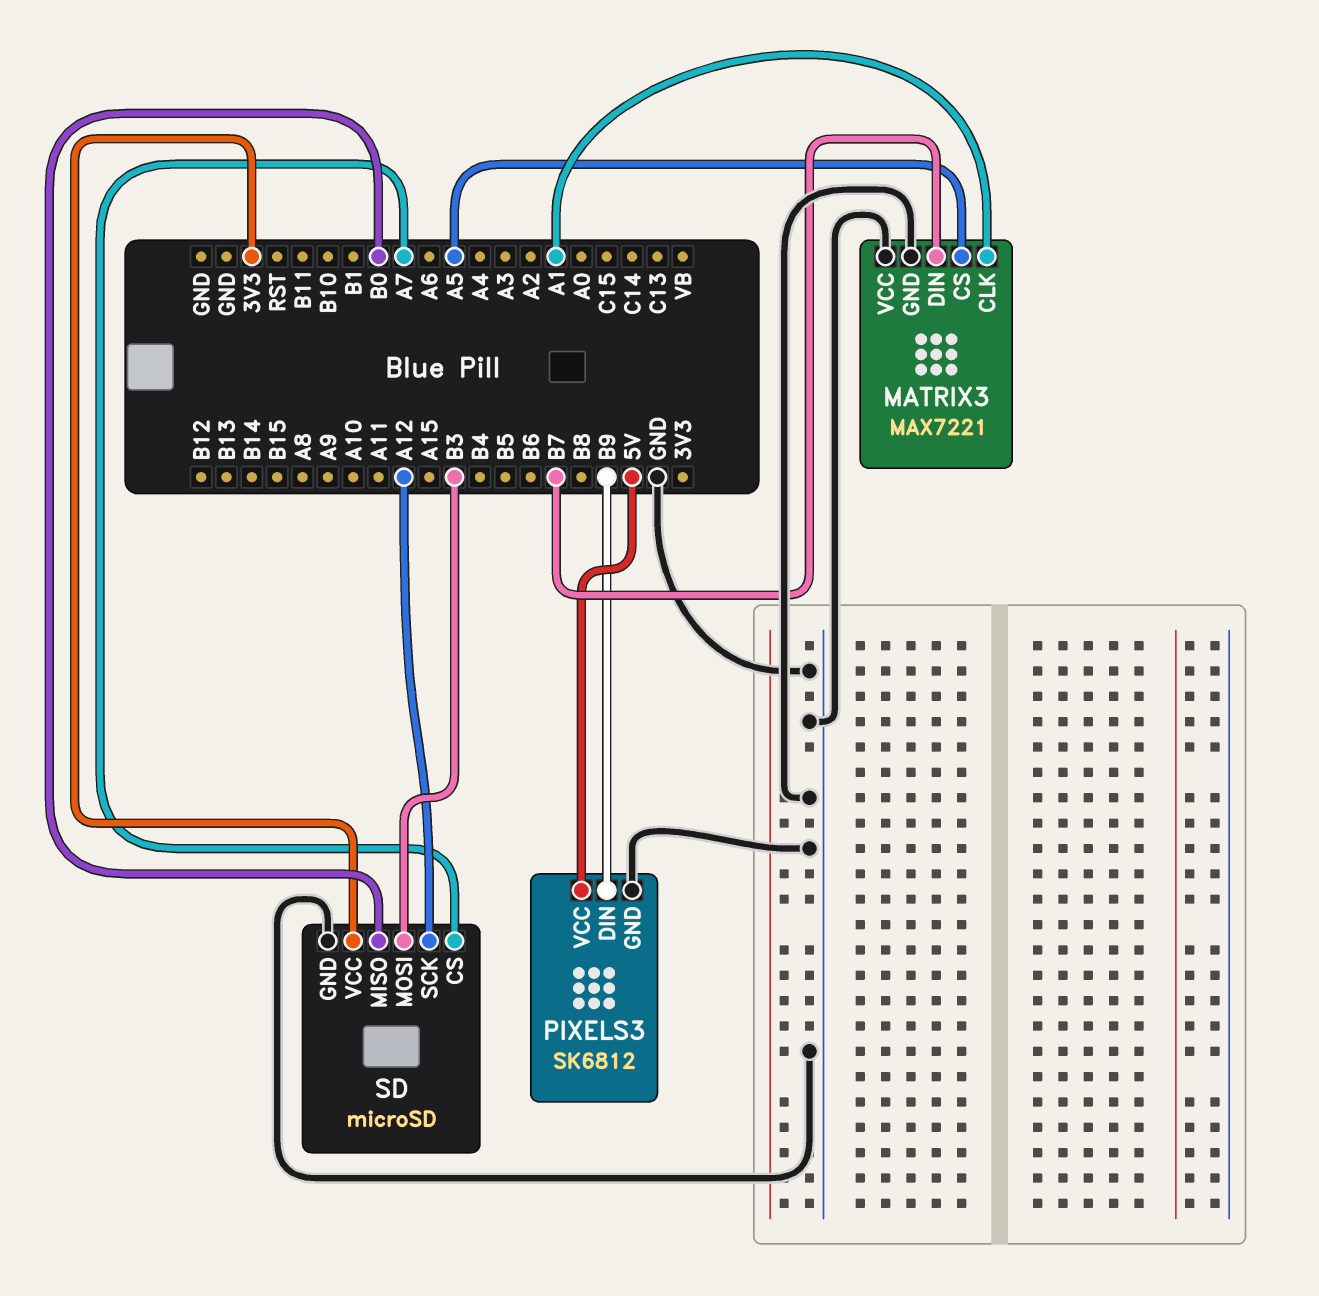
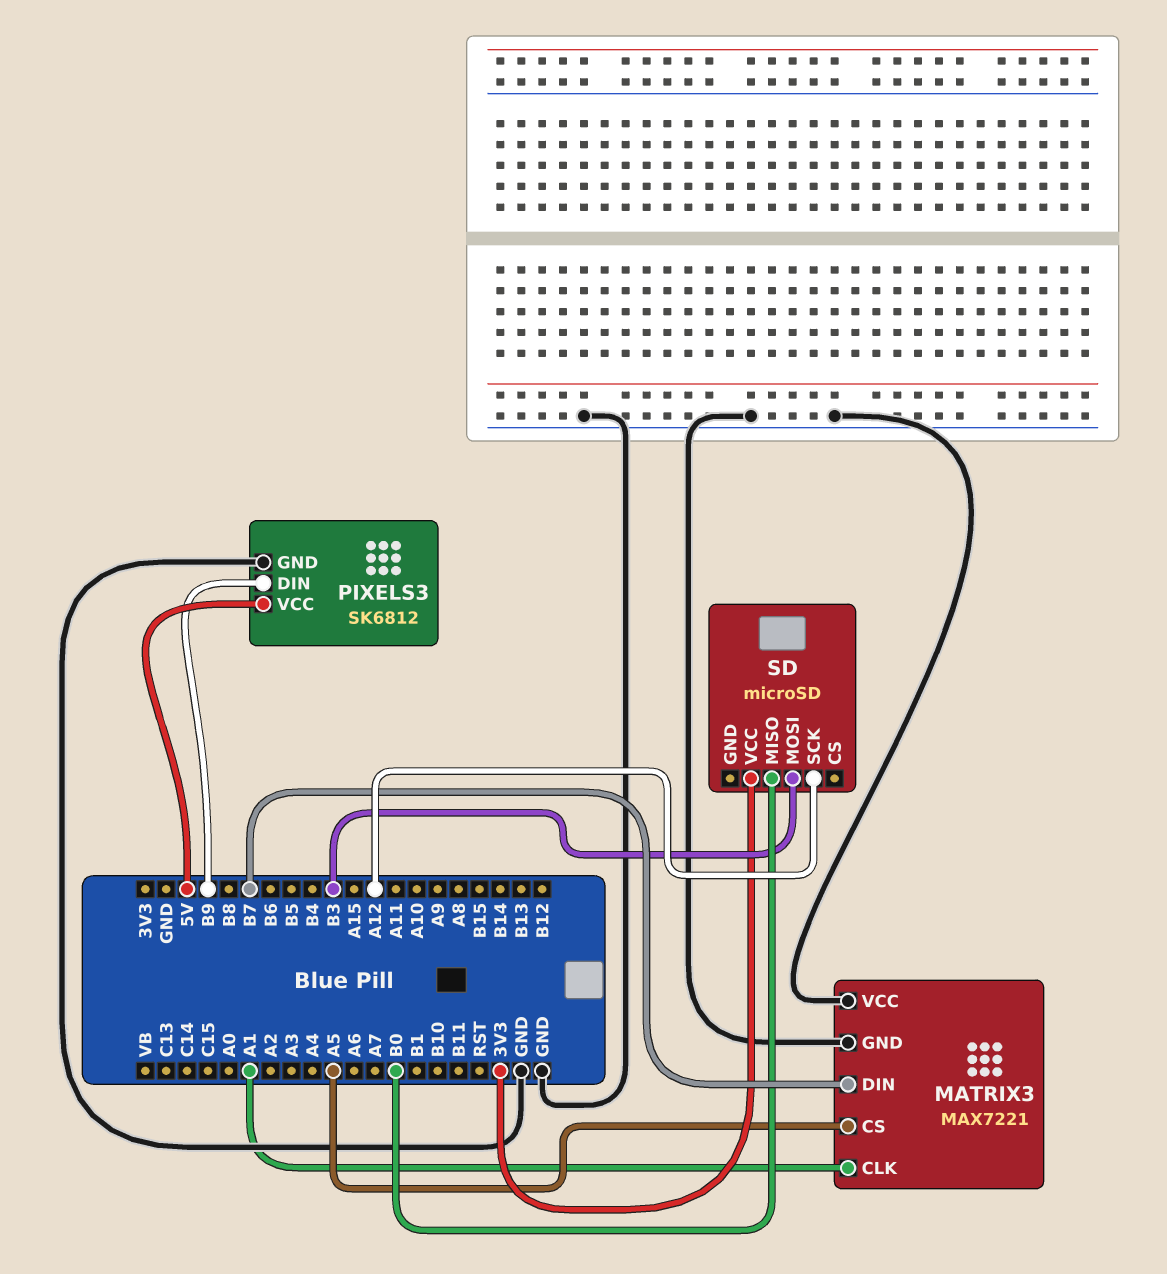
SD pin CS: A7 -> none
SD pin GND: GND -> none

